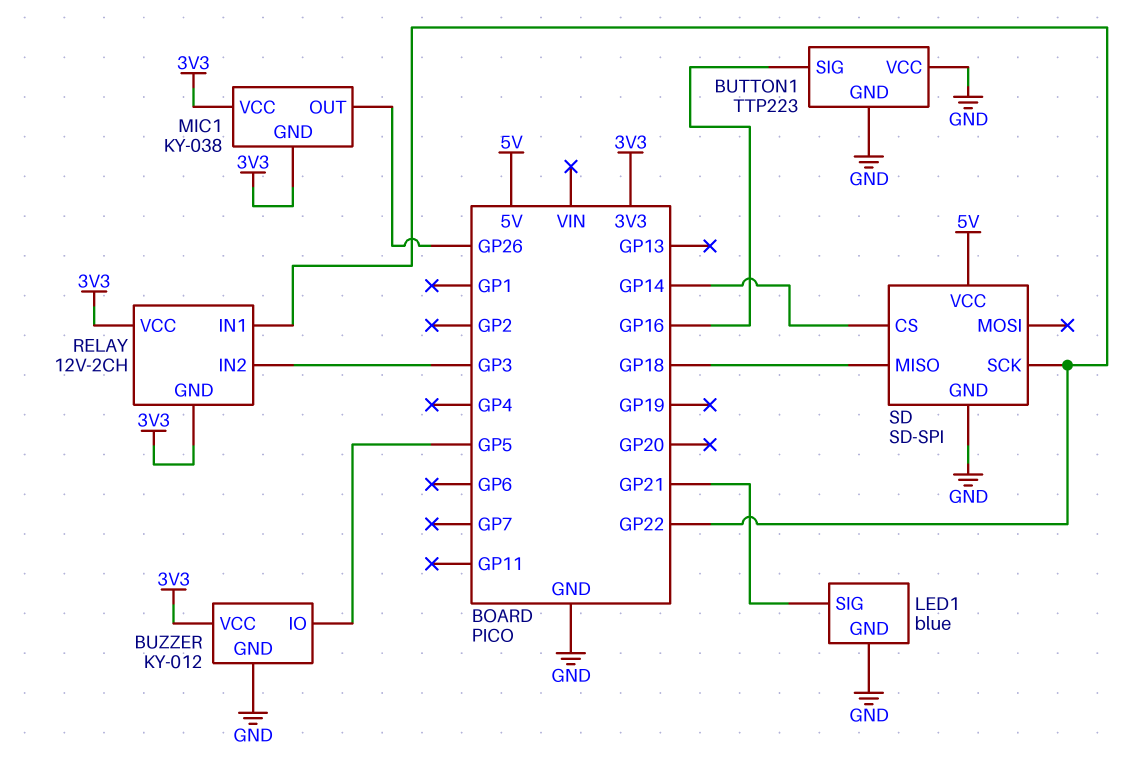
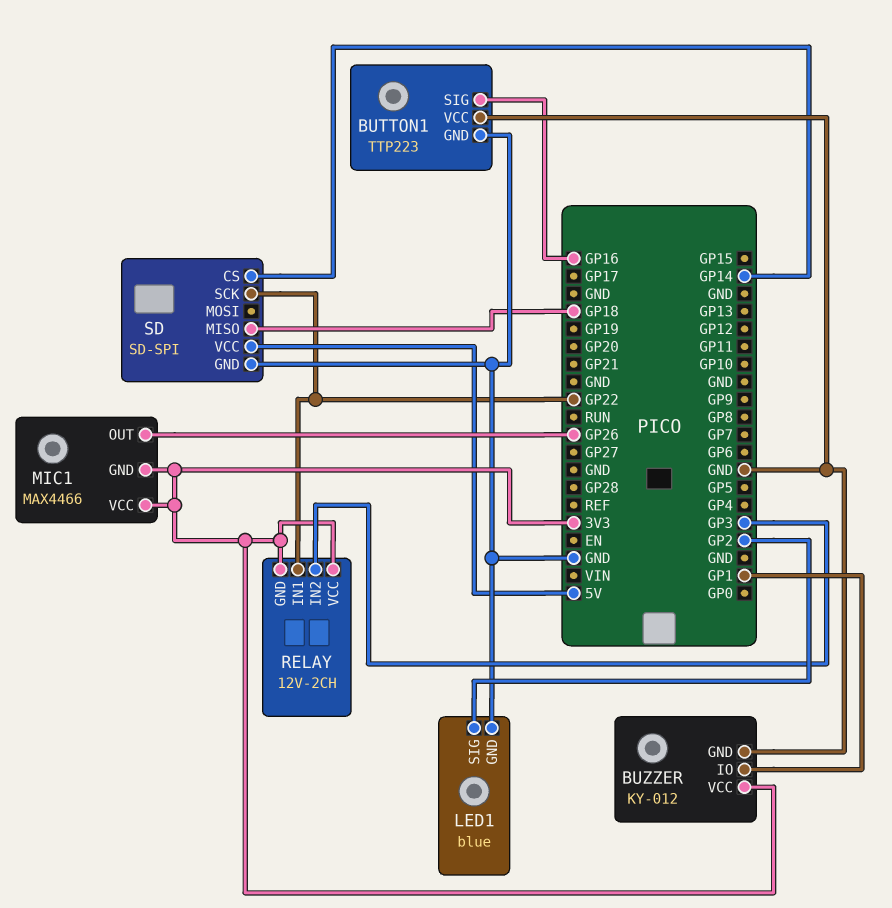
BUZZER pin IO: GP5 -> GP1
LED1 pin SIG: GP21 -> GP2
MIC1: KY-038 -> MAX4466

